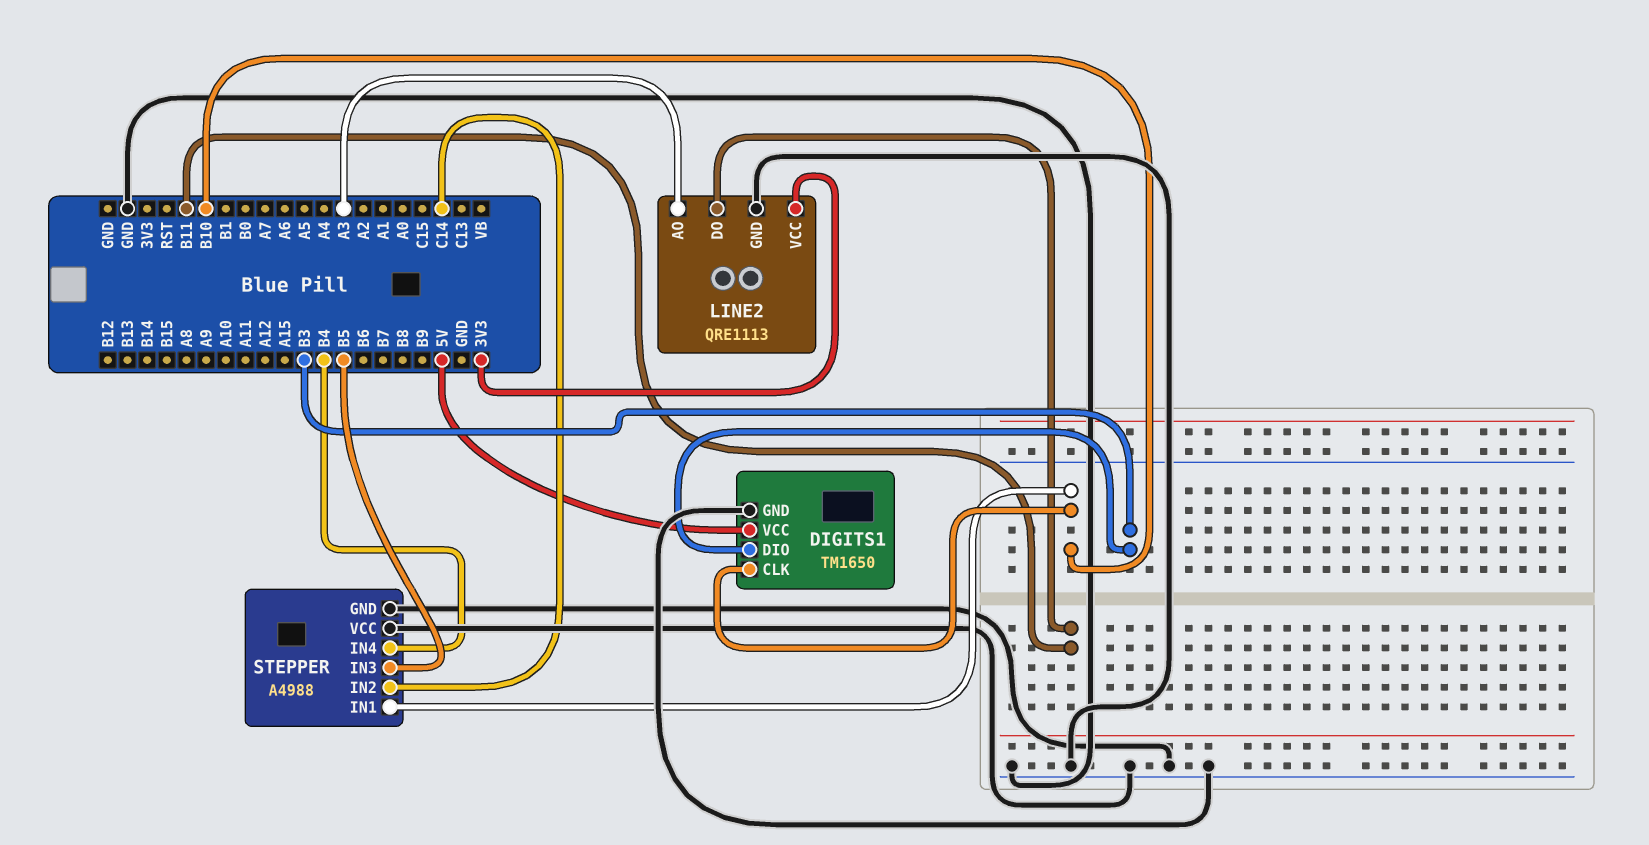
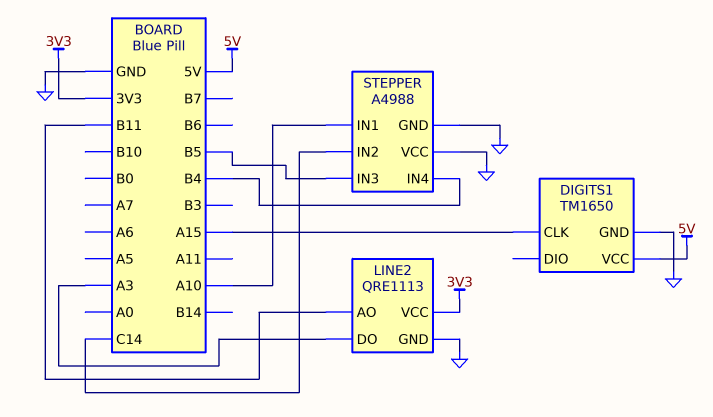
DIGITS1 pin CLK: B10 -> A15
DIGITS1 pin DIO: B3 -> none
LINE2 pin AO: A3 -> B11
LINE2 pin DO: B11 -> A3
STEPPER pin IN1: B10 -> A10

